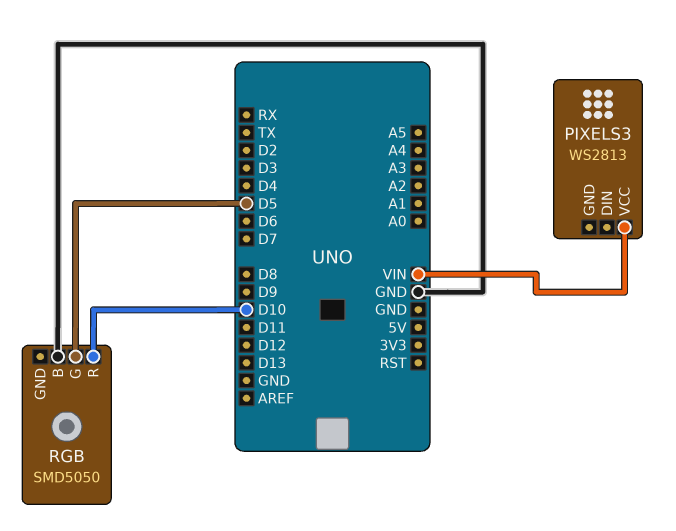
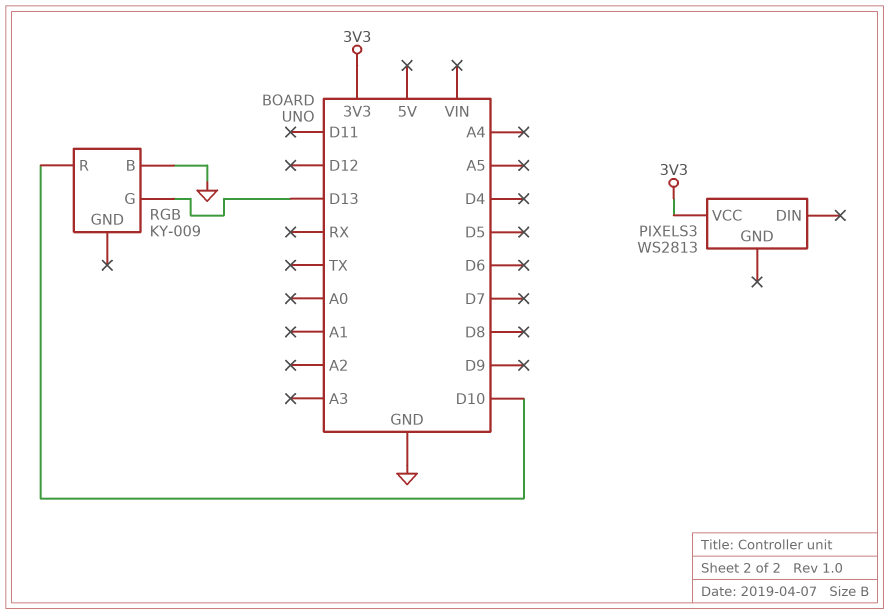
PIXELS3 pin VCC: VIN -> 3V3
RGB: SMD5050 -> KY-009
RGB pin G: D5 -> D13

